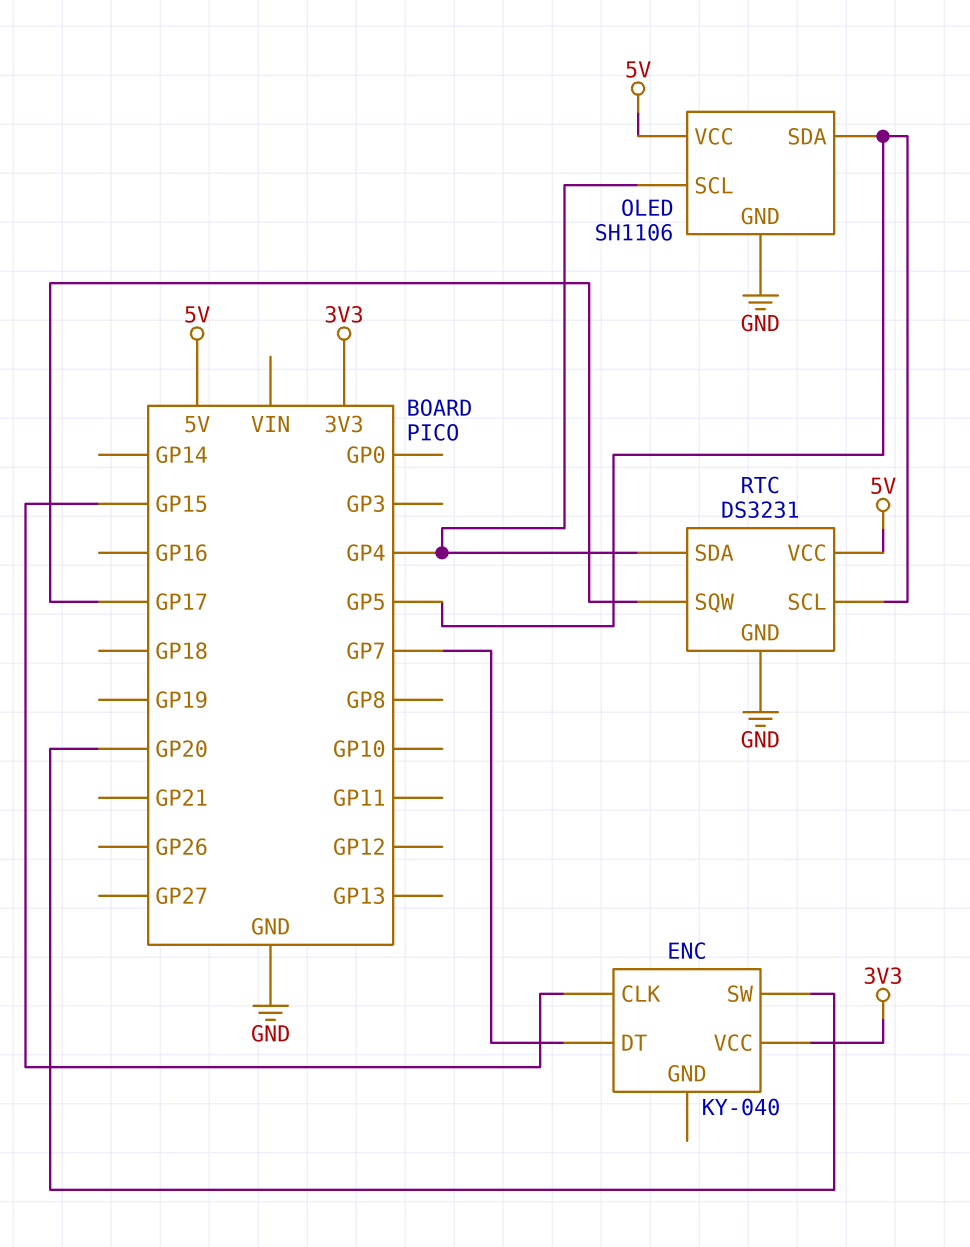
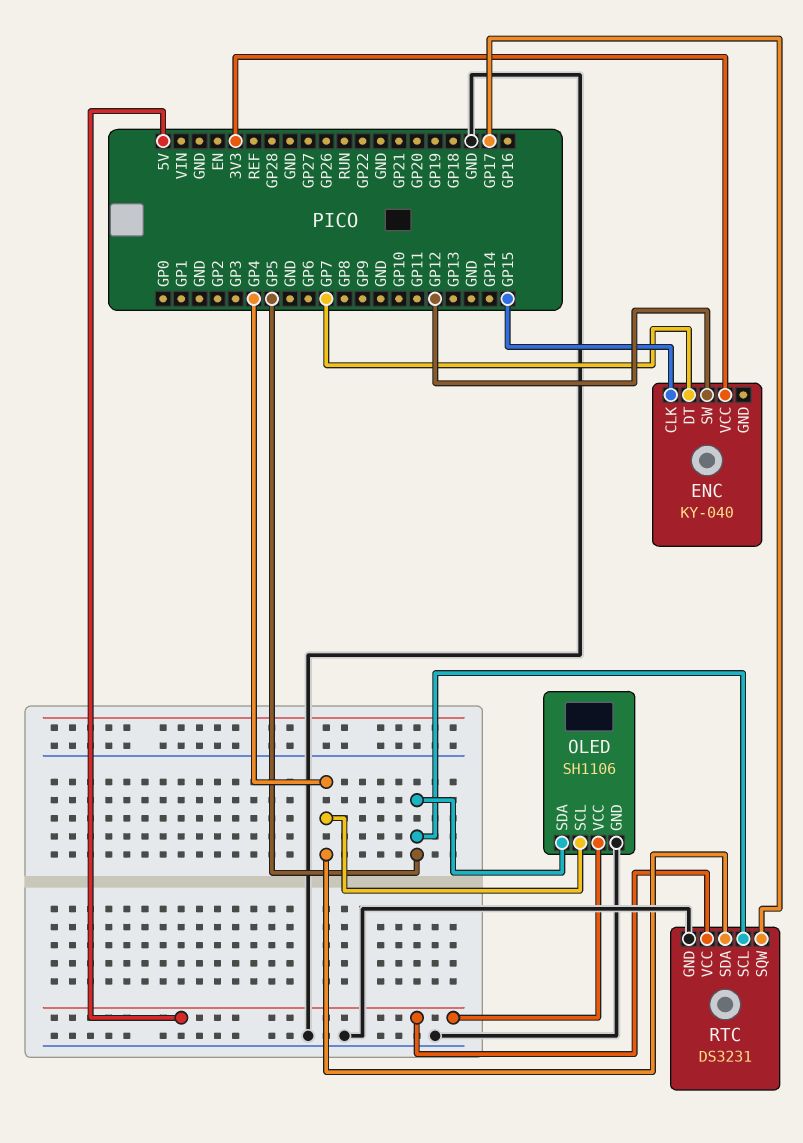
ENC pin SW: GP20 -> GP12

